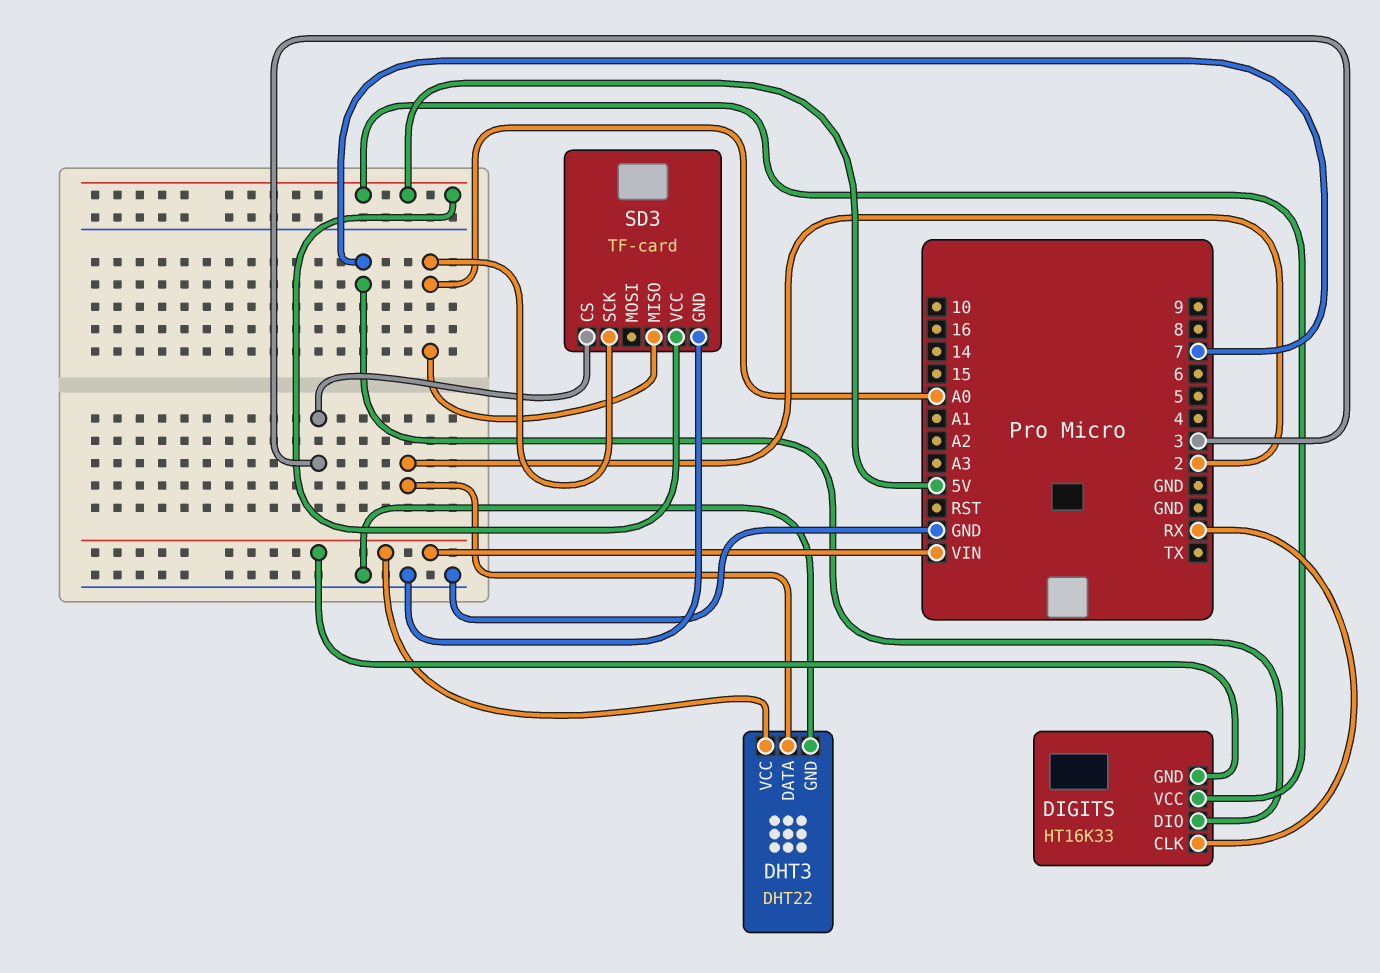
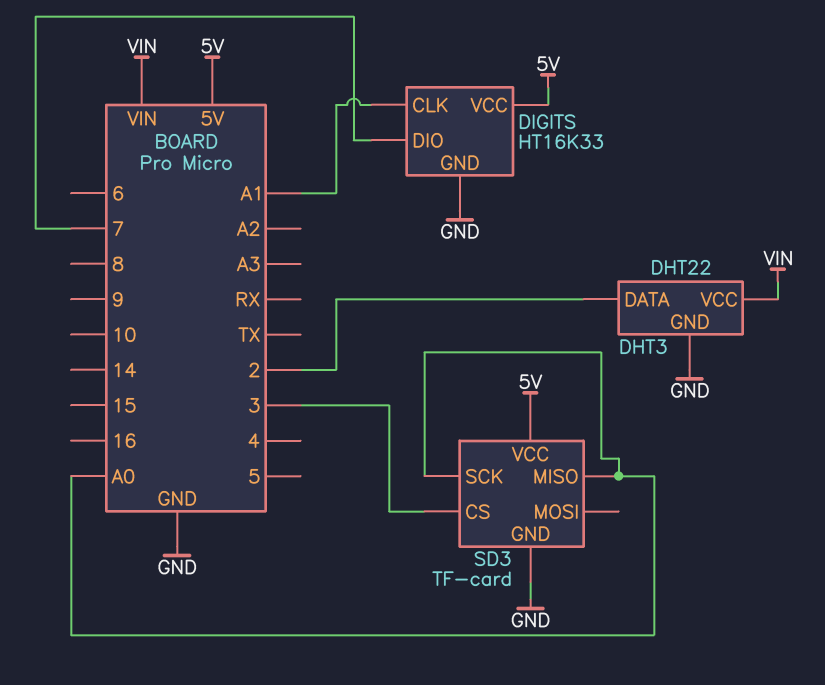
DIGITS pin CLK: RX -> A1
DIGITS pin GND: VIN -> GND

